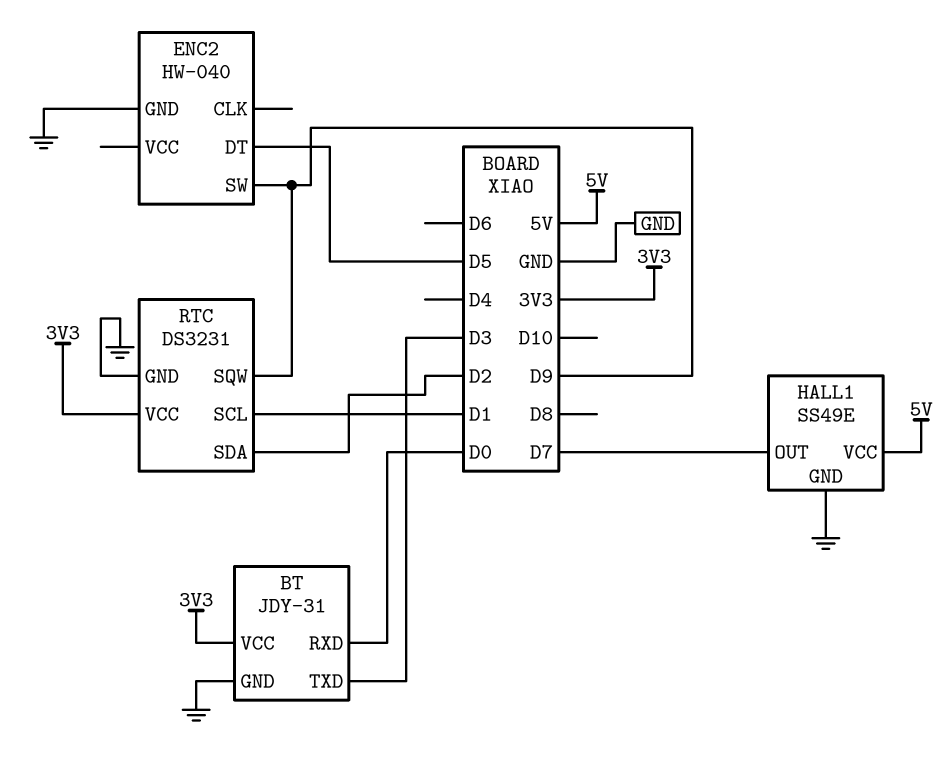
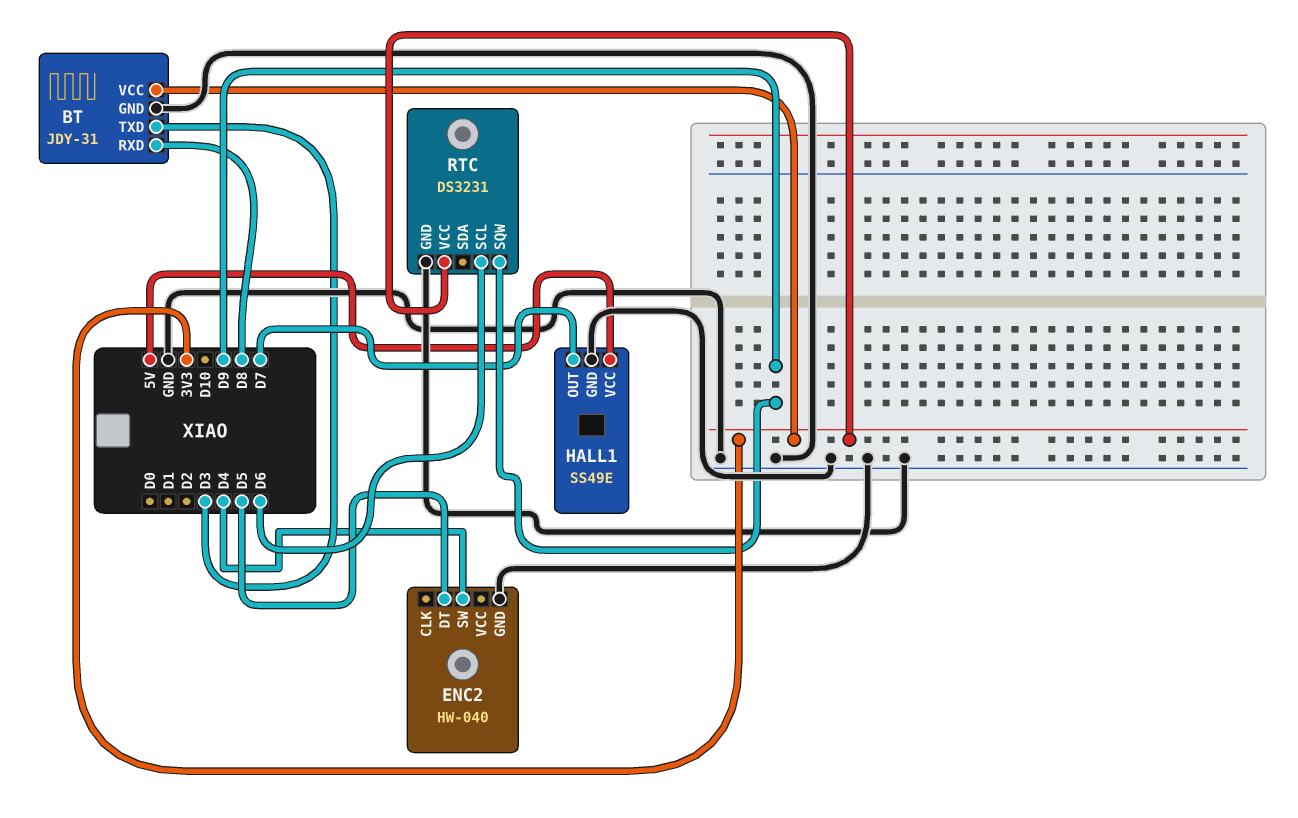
BT pin RXD: D0 -> D8
ENC2 pin SW: D9 -> D4
RTC pin SCL: D1 -> D6
RTC pin SDA: D2 -> none

